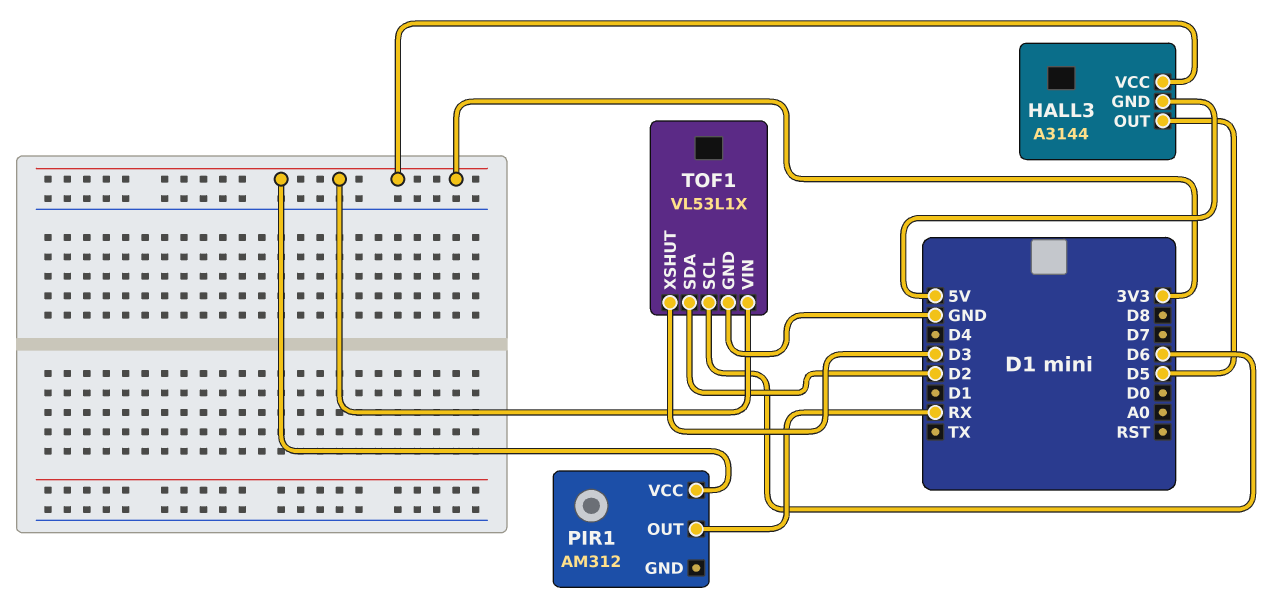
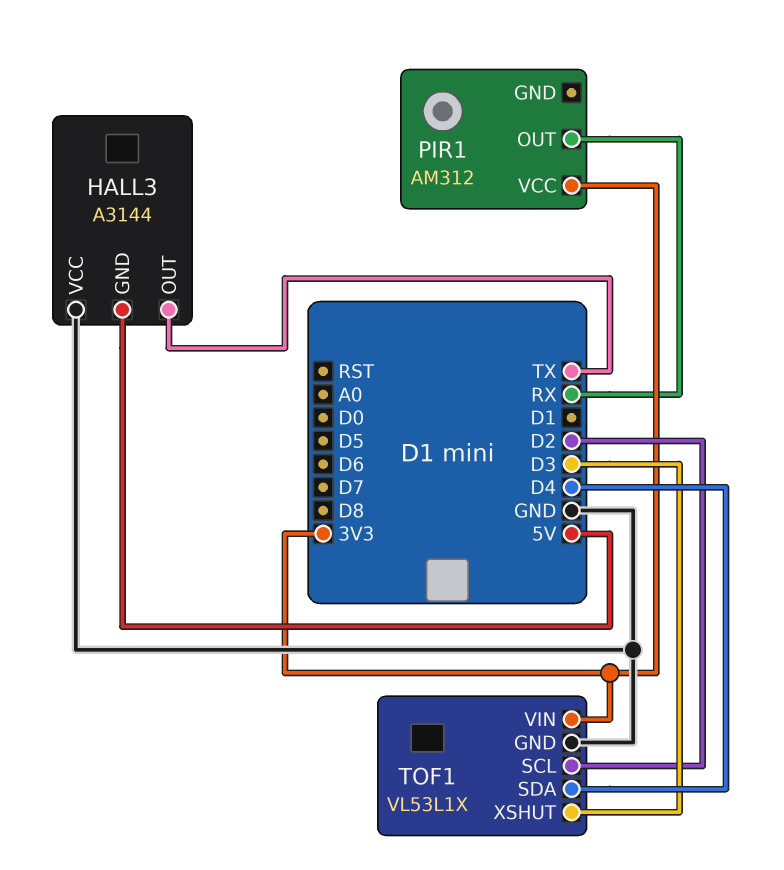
HALL3 pin OUT: D5 -> TX
HALL3 pin VCC: 3V3 -> GND
TOF1 pin SCL: D6 -> D2
TOF1 pin SDA: D2 -> D4

